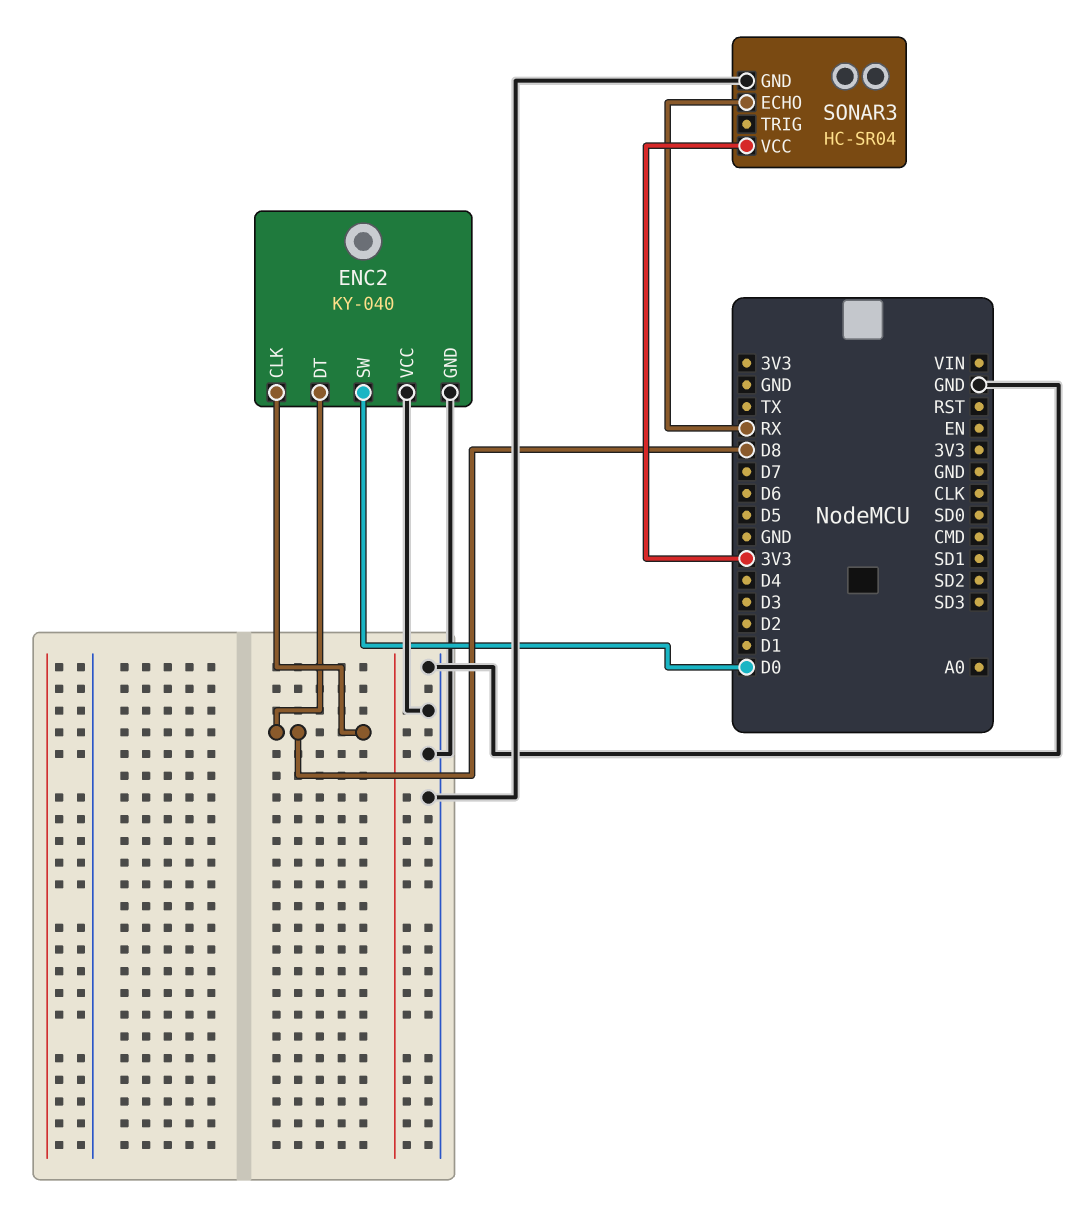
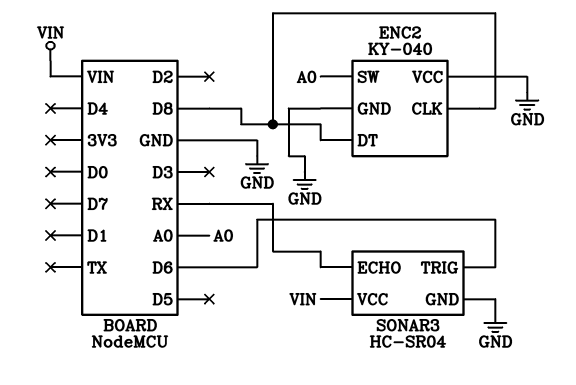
ENC2 pin SW: D0 -> A0
SONAR3 pin TRIG: none -> D6
SONAR3 pin VCC: 3V3 -> VIN

